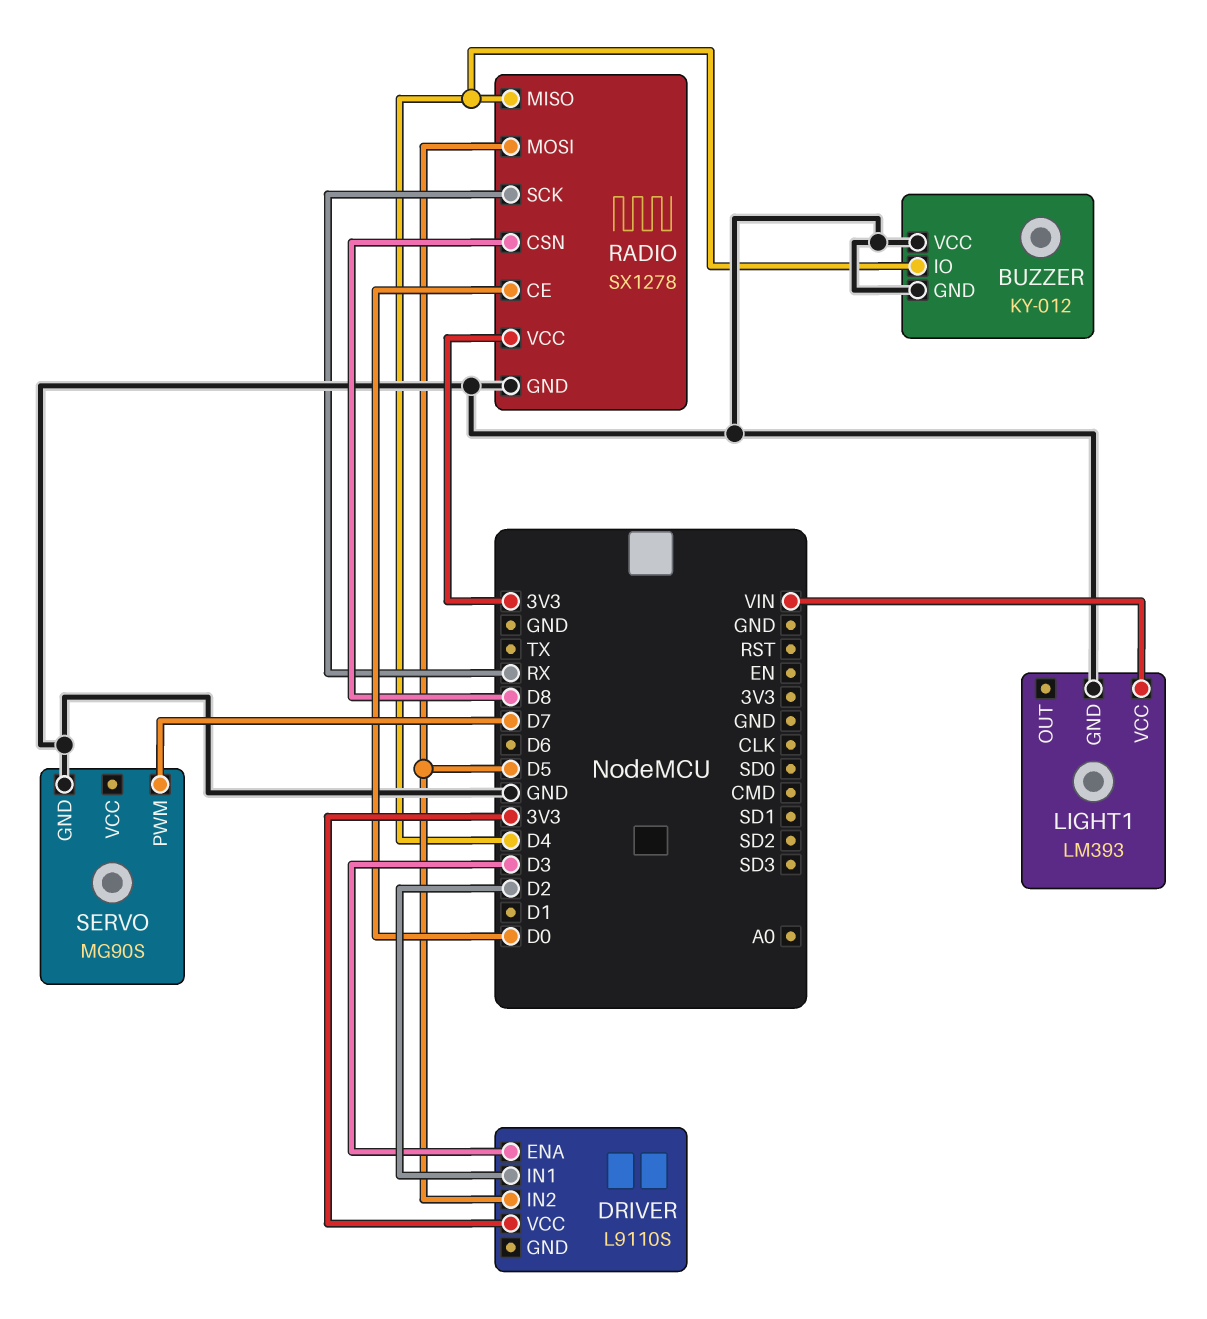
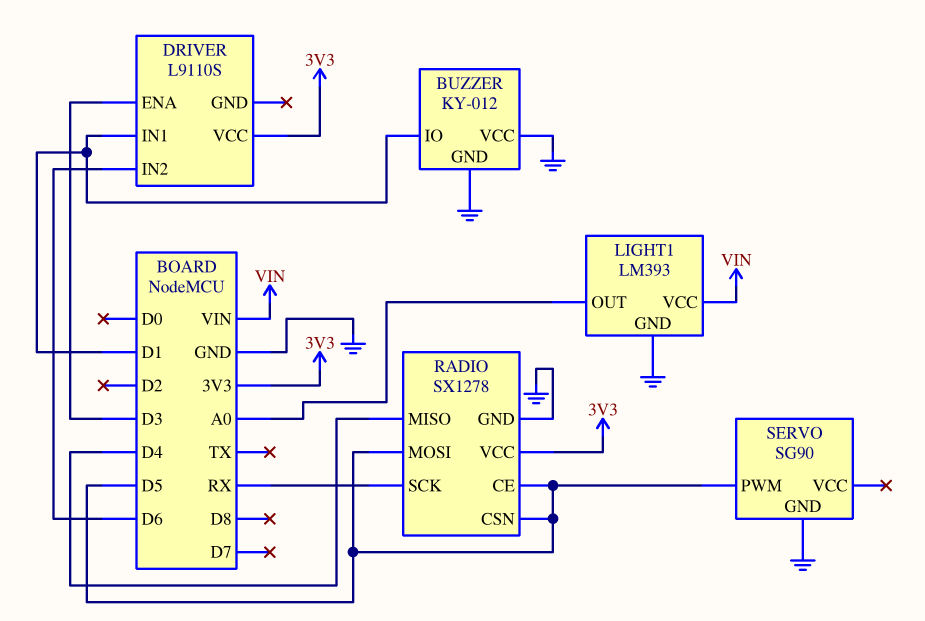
BUZZER pin IO: D4 -> D1
DRIVER pin IN1: D2 -> D1
DRIVER pin IN2: D5 -> D6
LIGHT1 pin OUT: none -> A0
RADIO pin CE: D0 -> D5
RADIO pin CSN: D8 -> D5
SERVO: MG90S -> SG90
SERVO pin PWM: D7 -> D5

